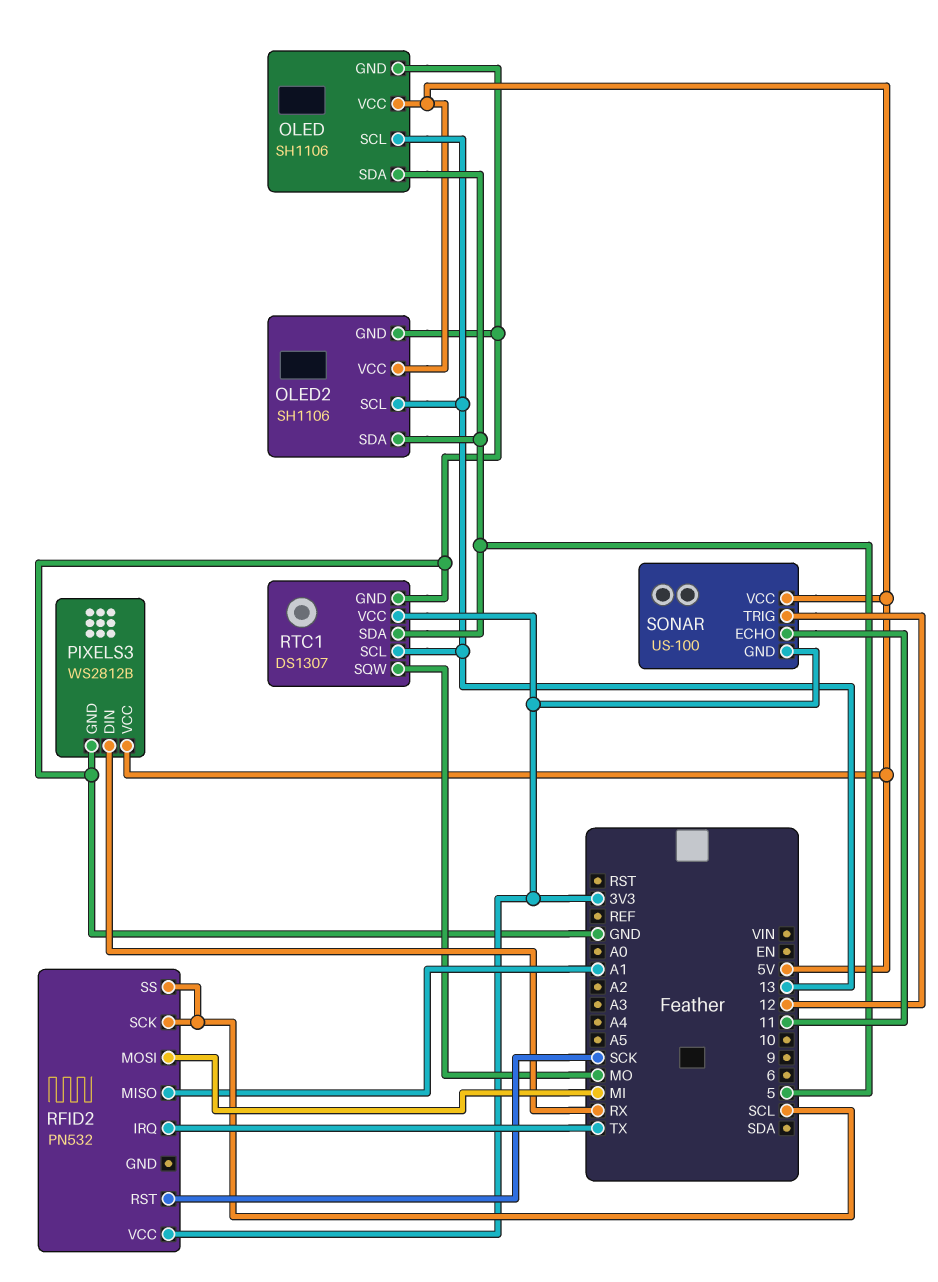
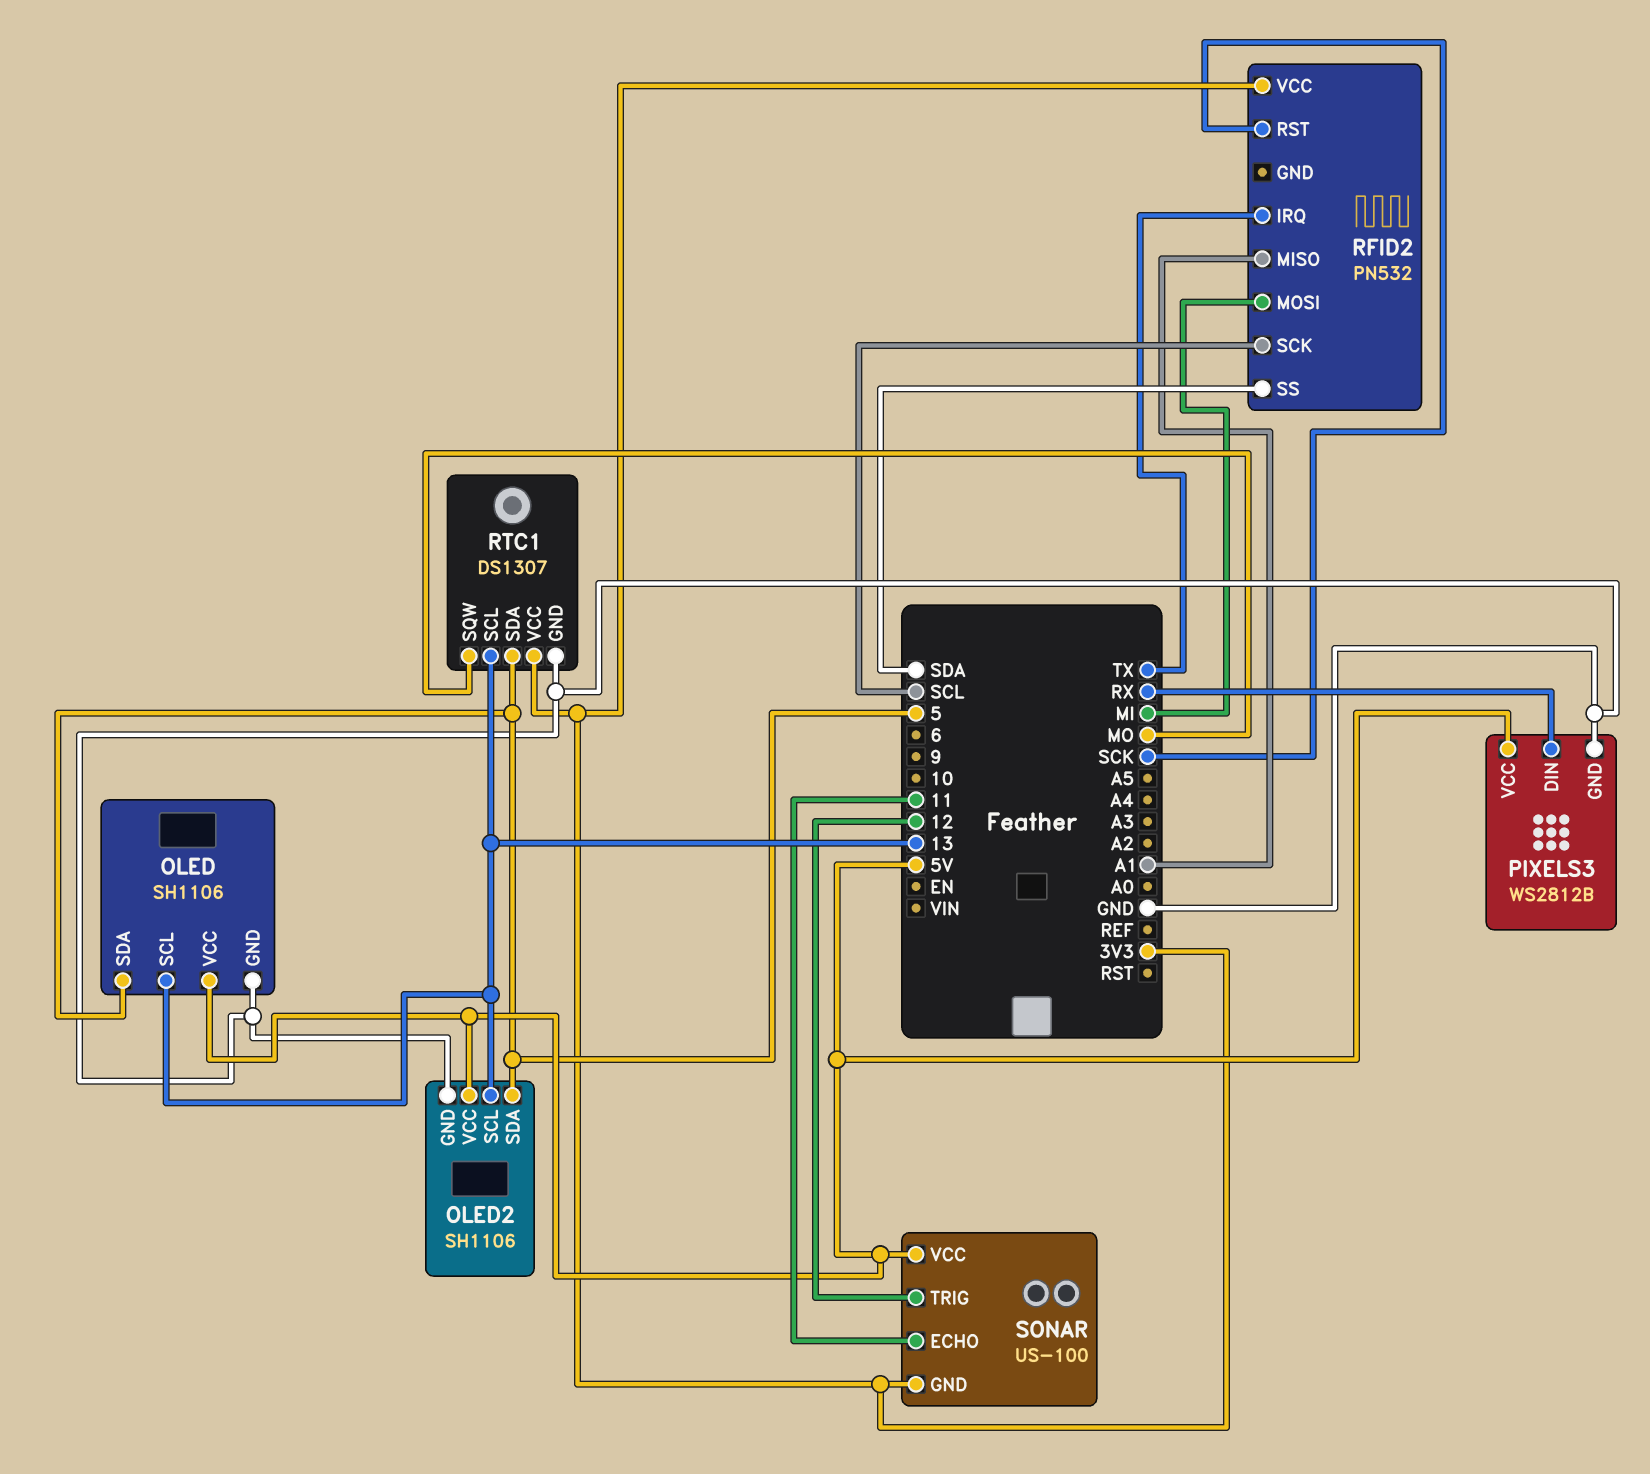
RFID2 pin SS: SCL -> SDA

